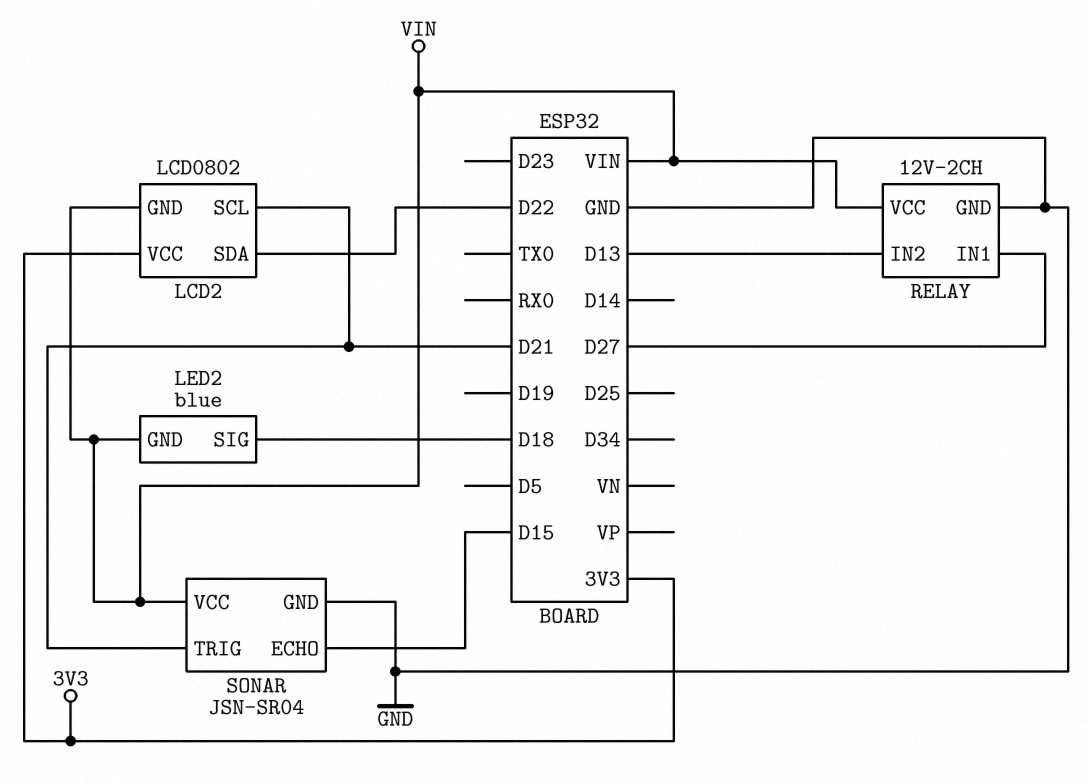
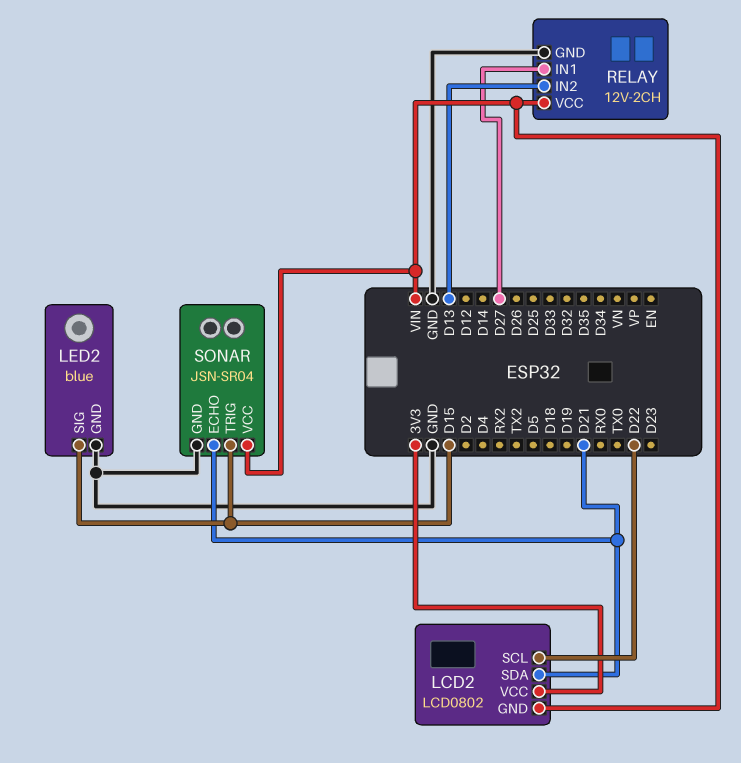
LCD2 pin SCL: D21 -> D22
LCD2 pin SDA: D22 -> D21
LED2 pin GND: VIN -> GND
LED2 pin SIG: D18 -> D15
SONAR pin ECHO: D15 -> D21
SONAR pin TRIG: D21 -> D15

